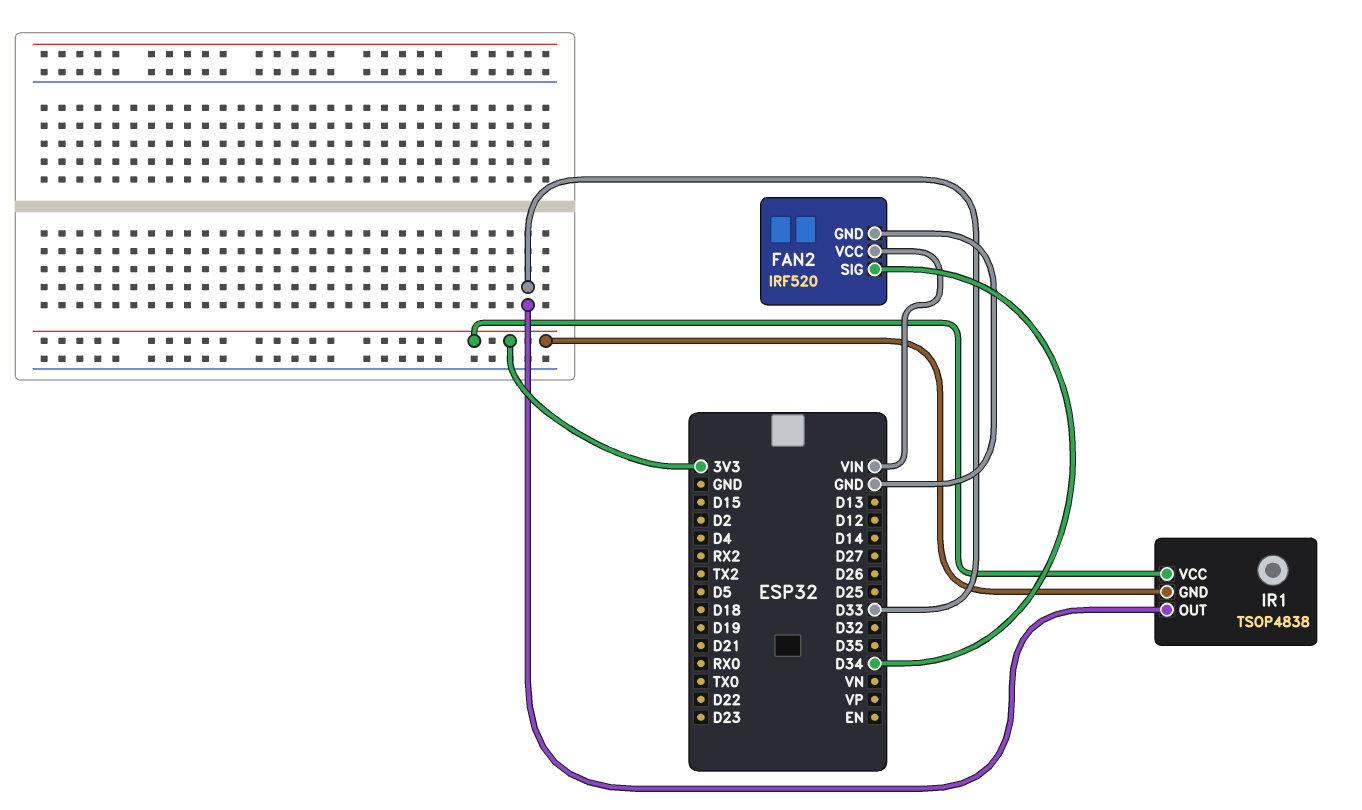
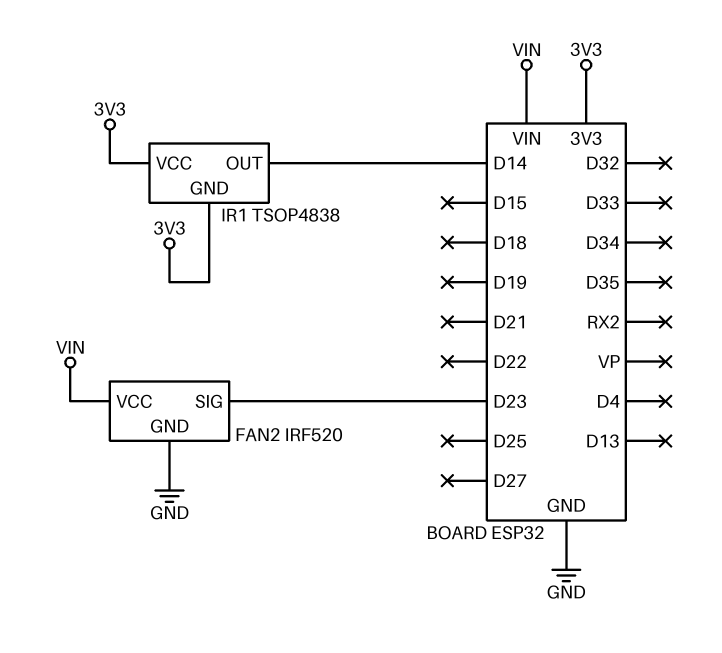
FAN2 pin SIG: D34 -> D23
IR1 pin OUT: D33 -> D14

